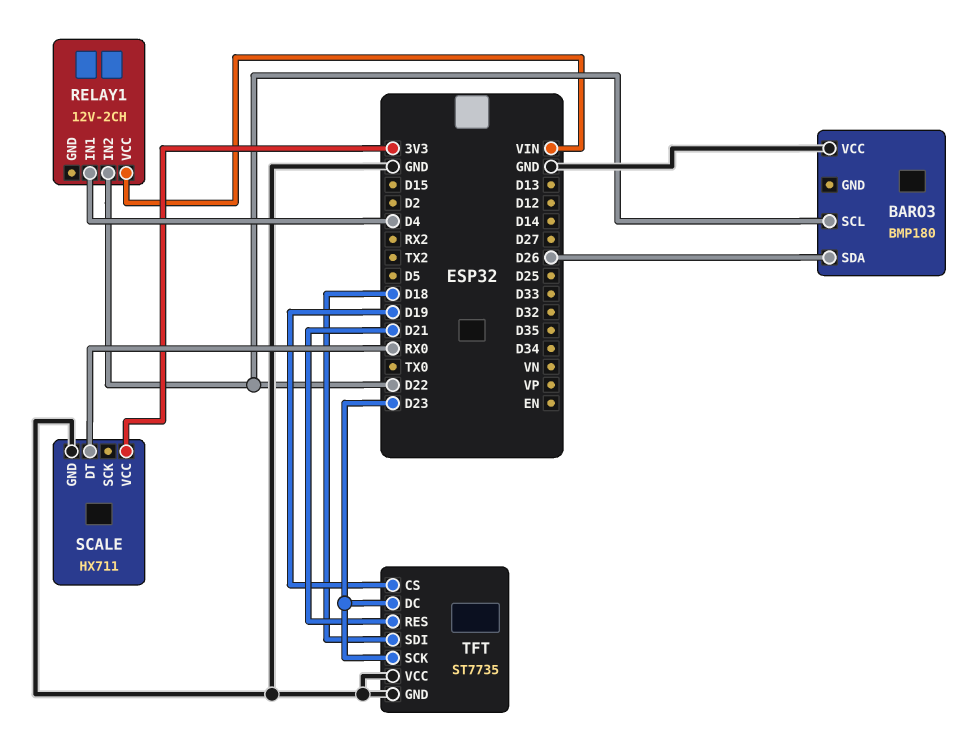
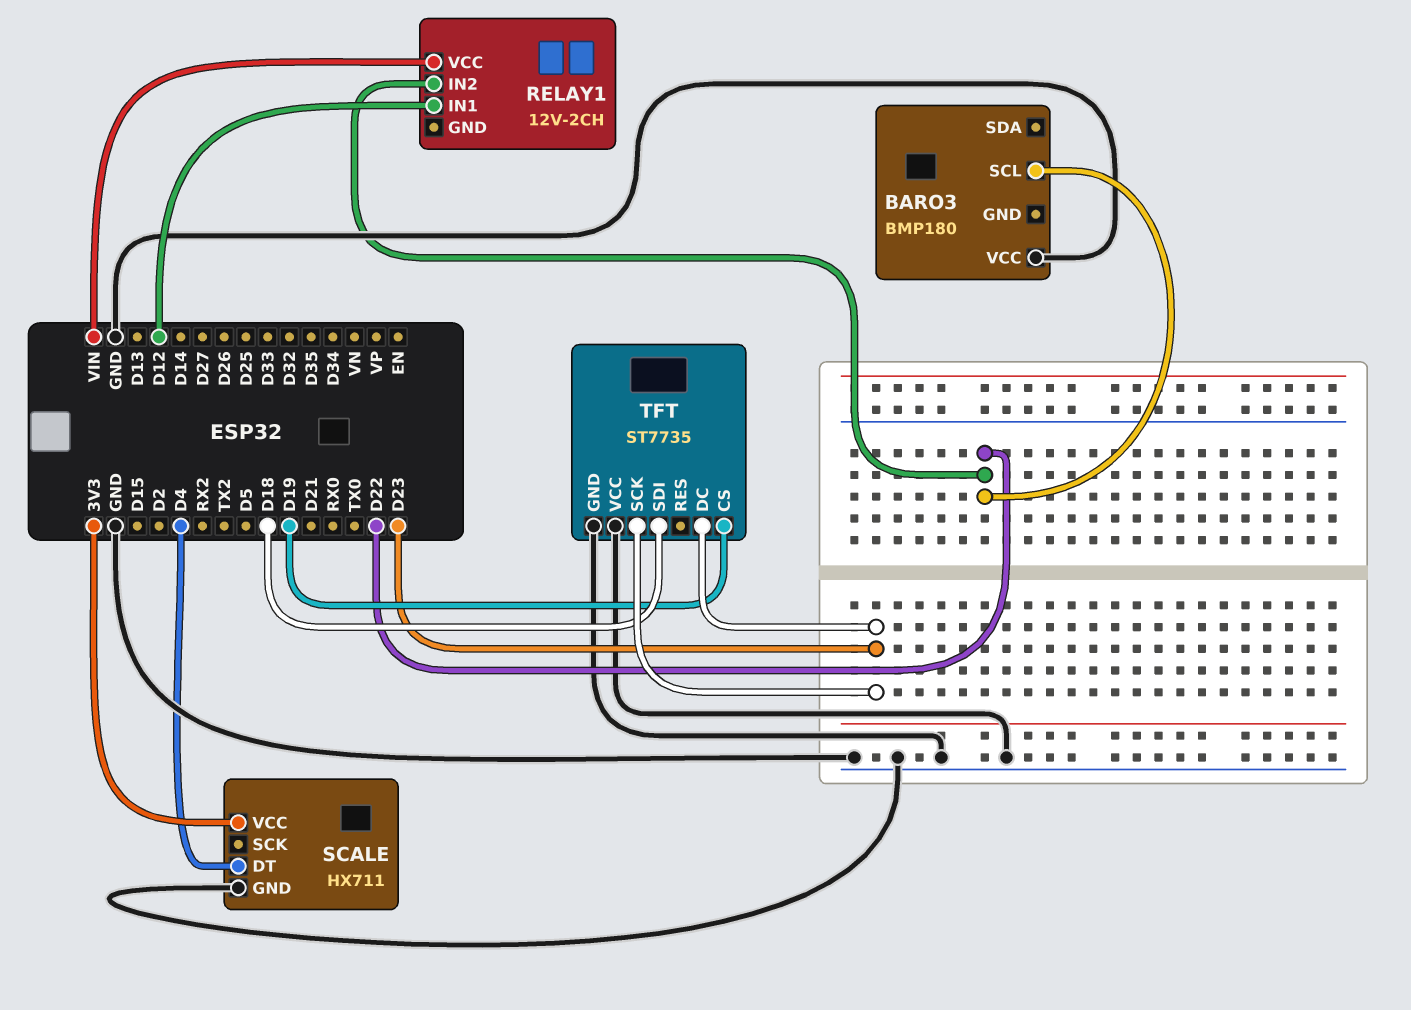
BARO3 pin SDA: D26 -> none
RELAY1 pin IN1: D4 -> D12
SCALE pin DT: RX0 -> D4
TFT pin RES: D21 -> none

